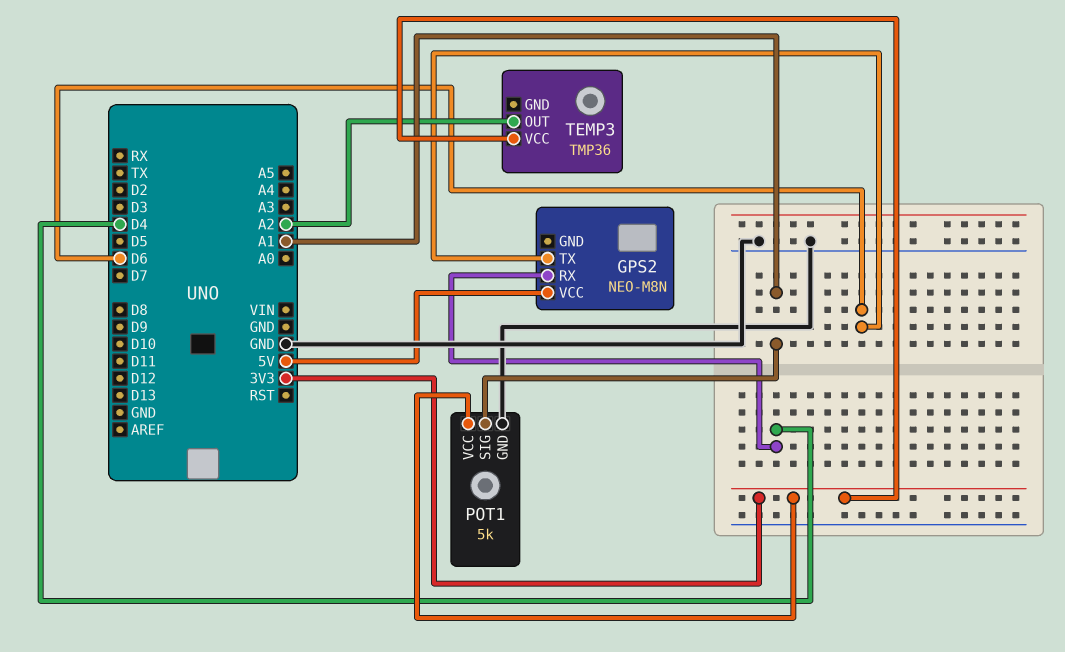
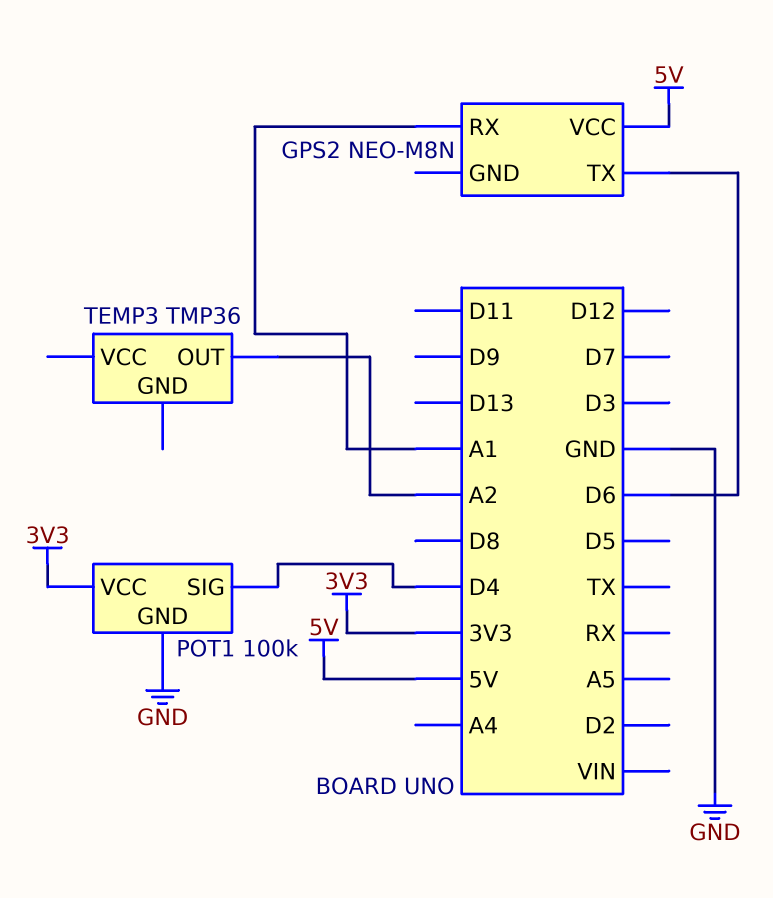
GPS2 pin RX: D4 -> A1
POT1: 5k -> 100k
POT1 pin SIG: A1 -> D4
TEMP3 pin VCC: 3V3 -> none

